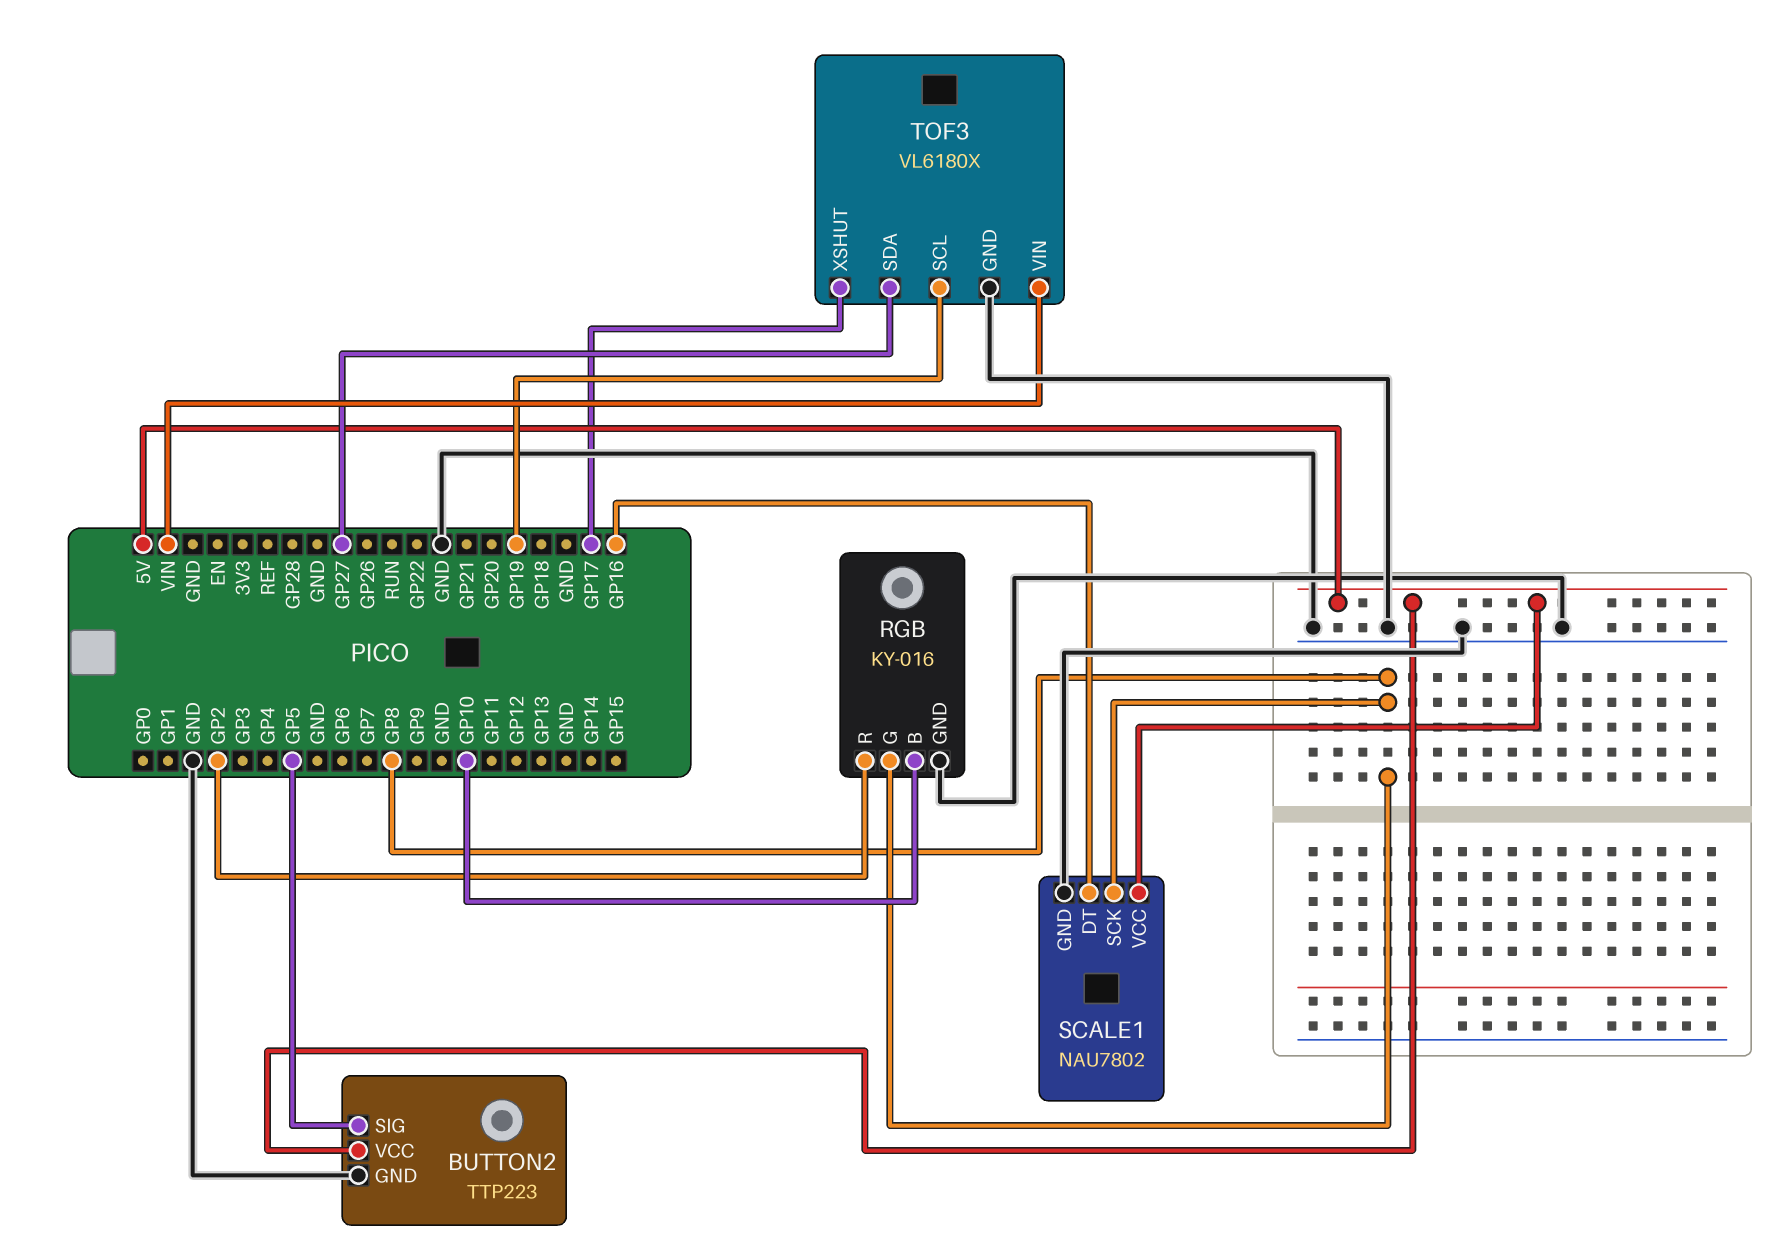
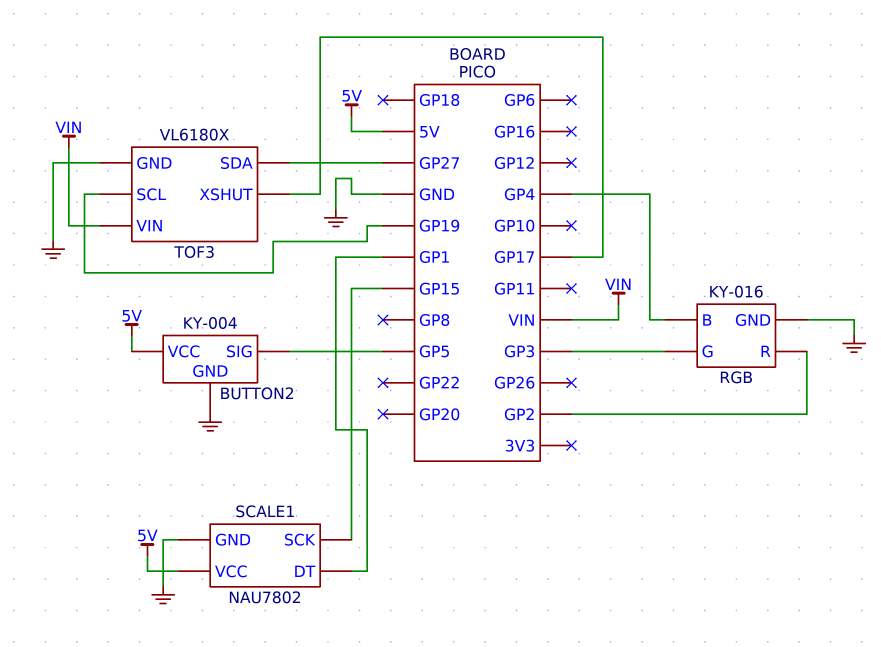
BUTTON2: TTP223 -> KY-004
RGB pin B: GP10 -> GP4
RGB pin G: GP8 -> GP3
SCALE1 pin DT: GP16 -> GP1
SCALE1 pin SCK: GP8 -> GP15

